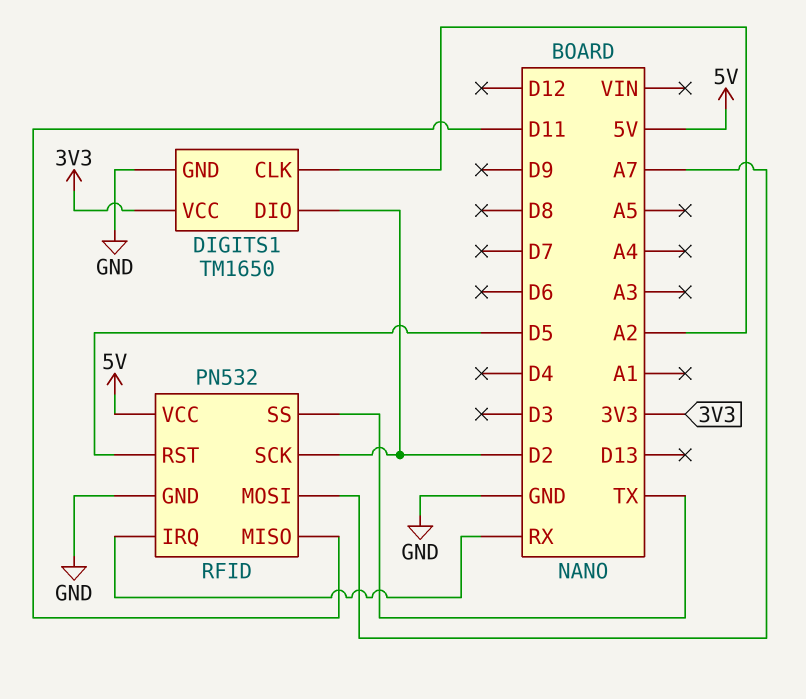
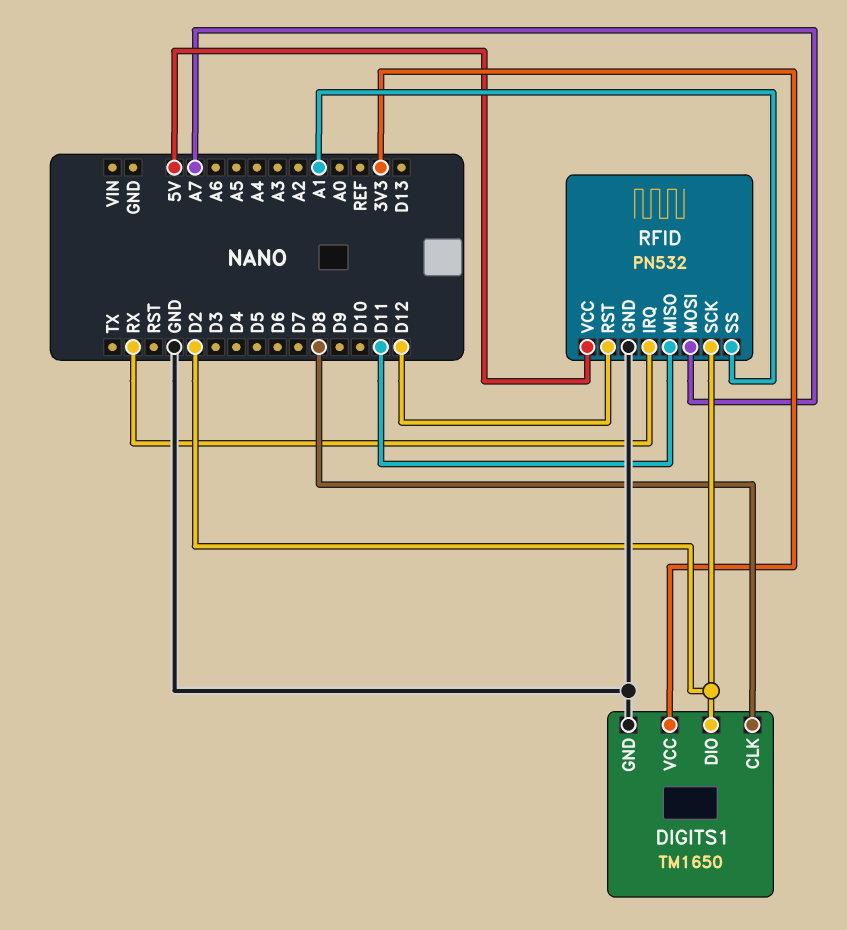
DIGITS1 pin CLK: A2 -> D8
RFID pin RST: D5 -> D12
RFID pin SS: TX -> A1

